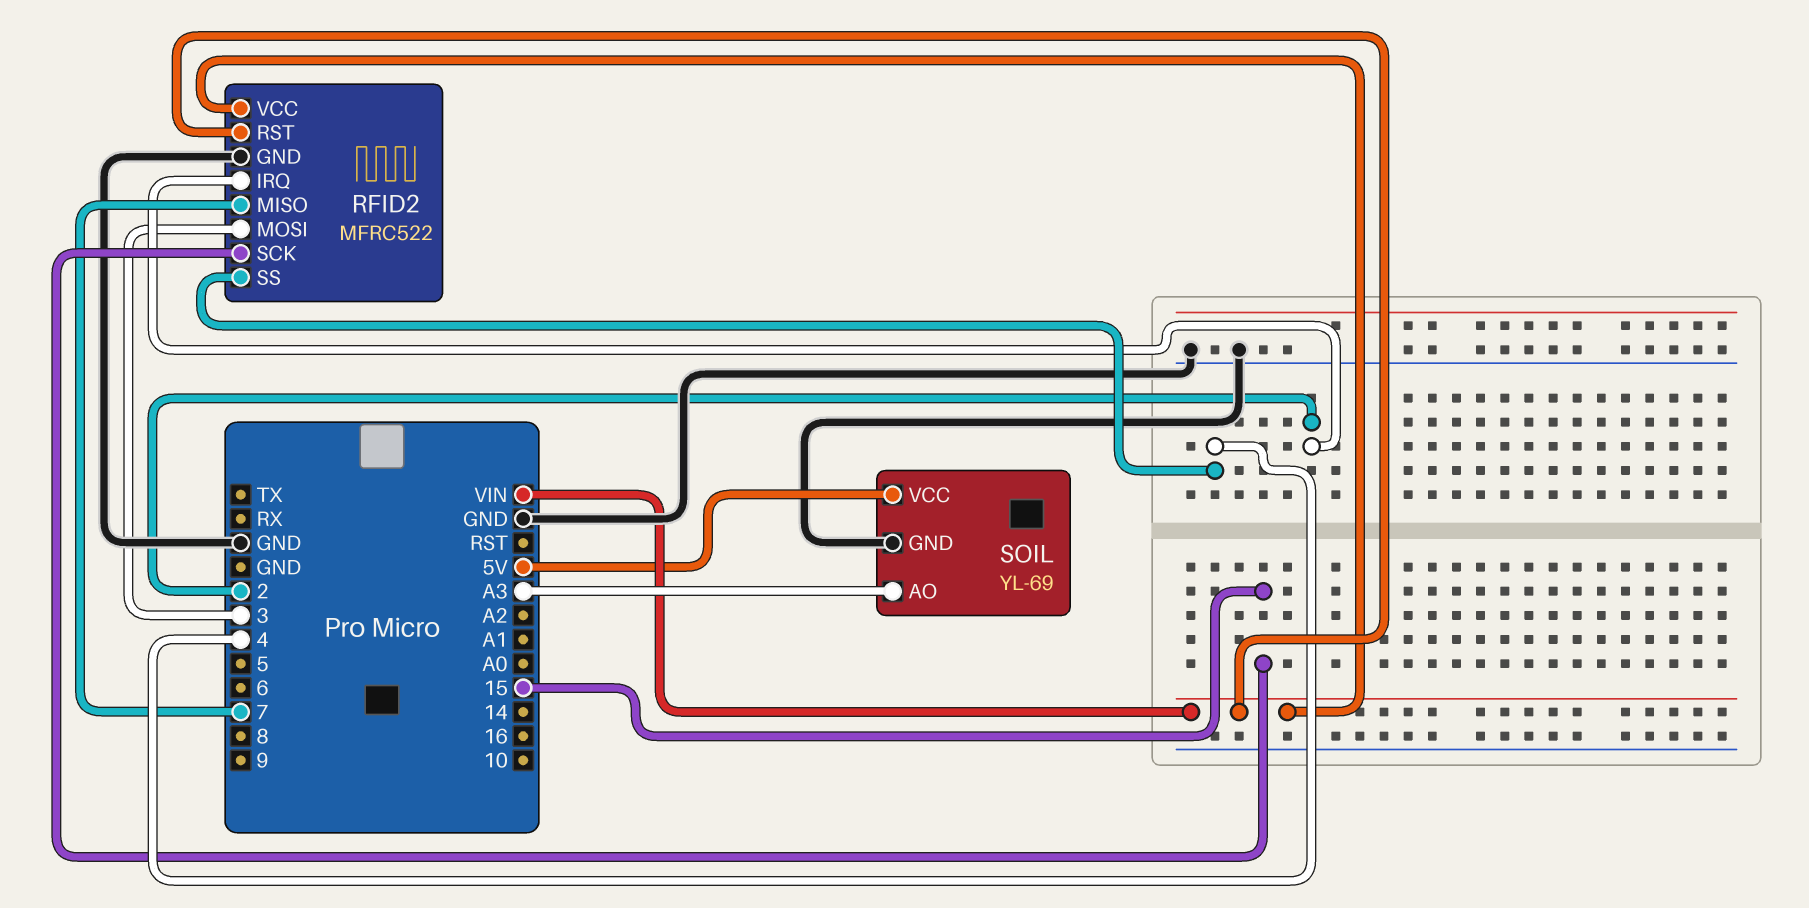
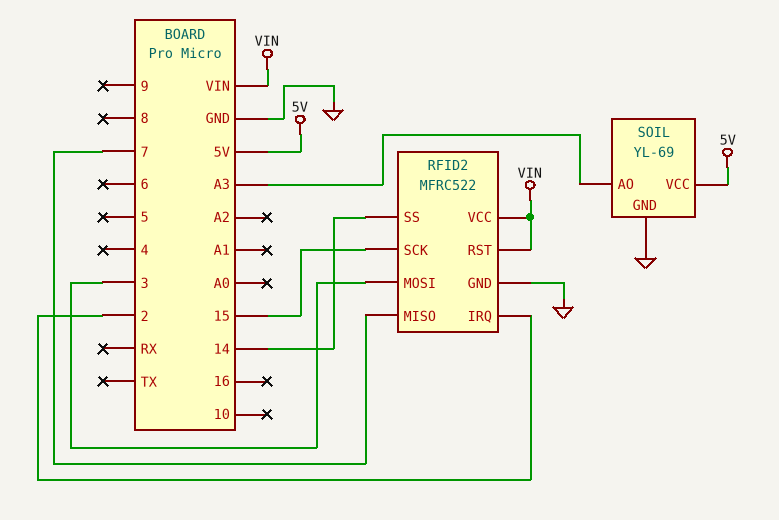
RFID2 pin SS: 4 -> 14

